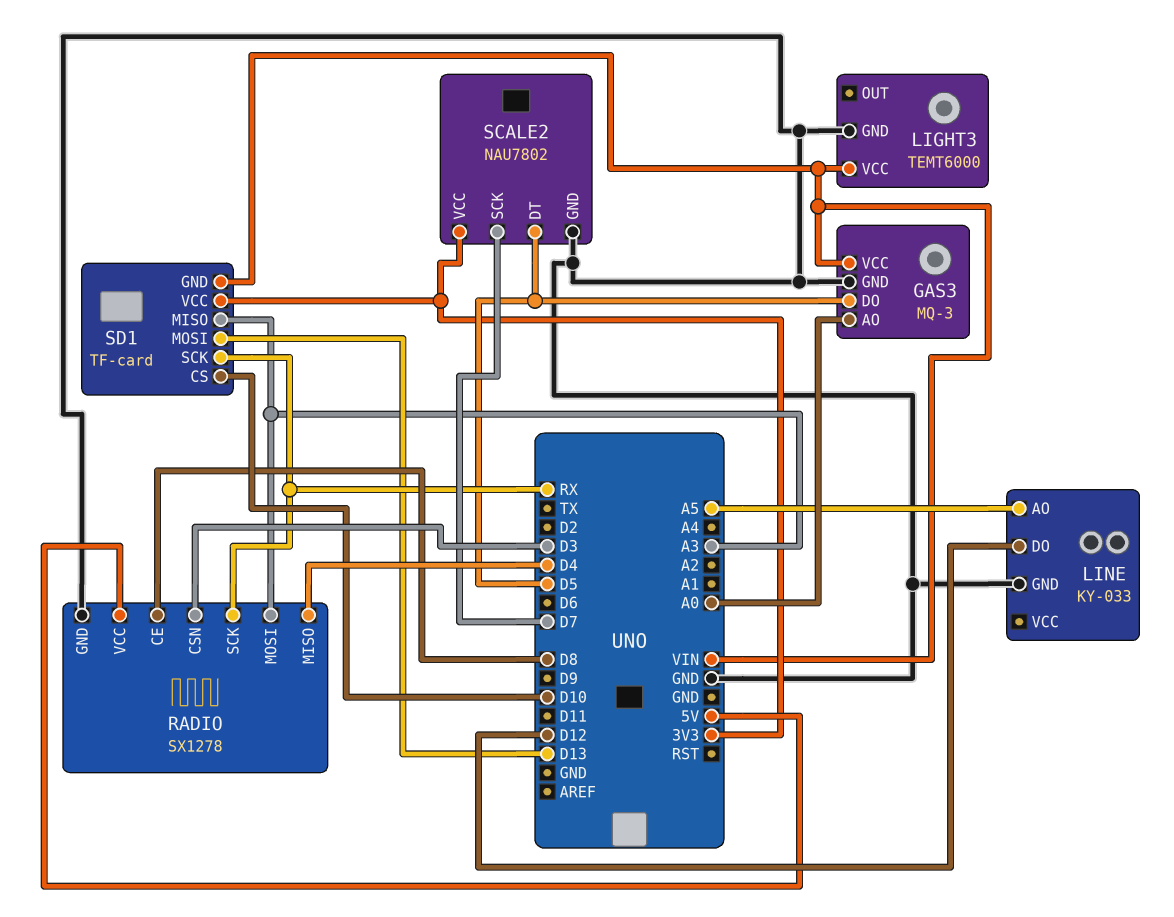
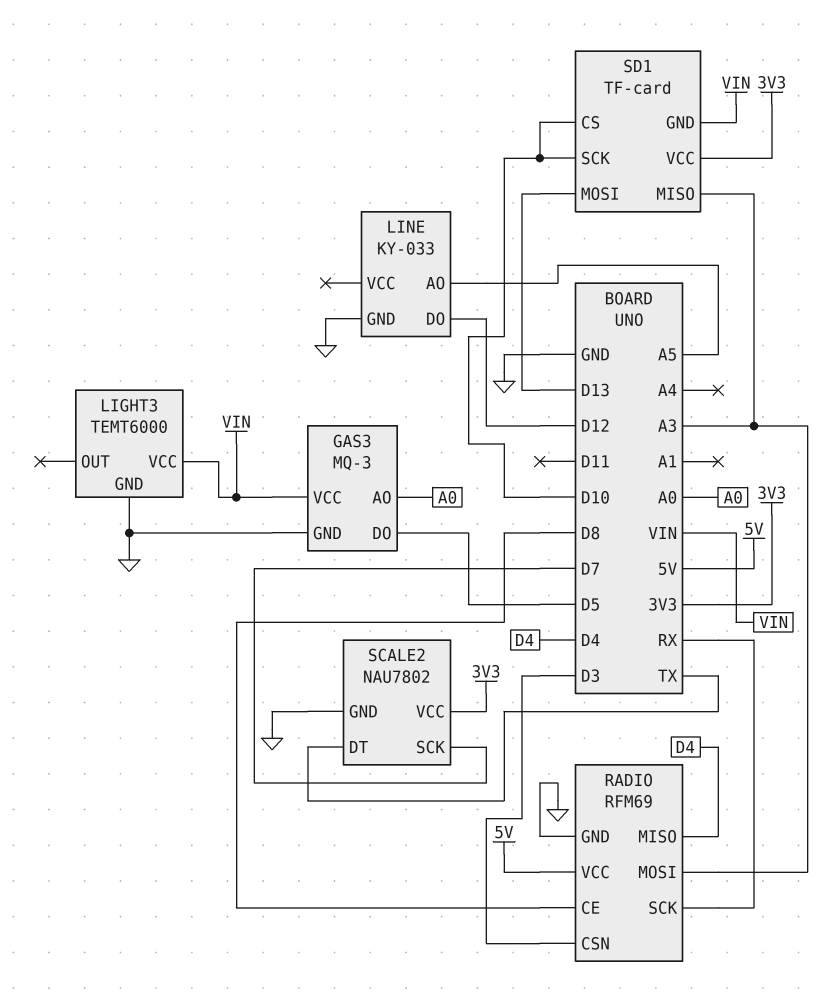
RADIO: SX1278 -> RFM69
SCALE2 pin DT: D5 -> TX
SD1 pin SCK: RX -> D10

